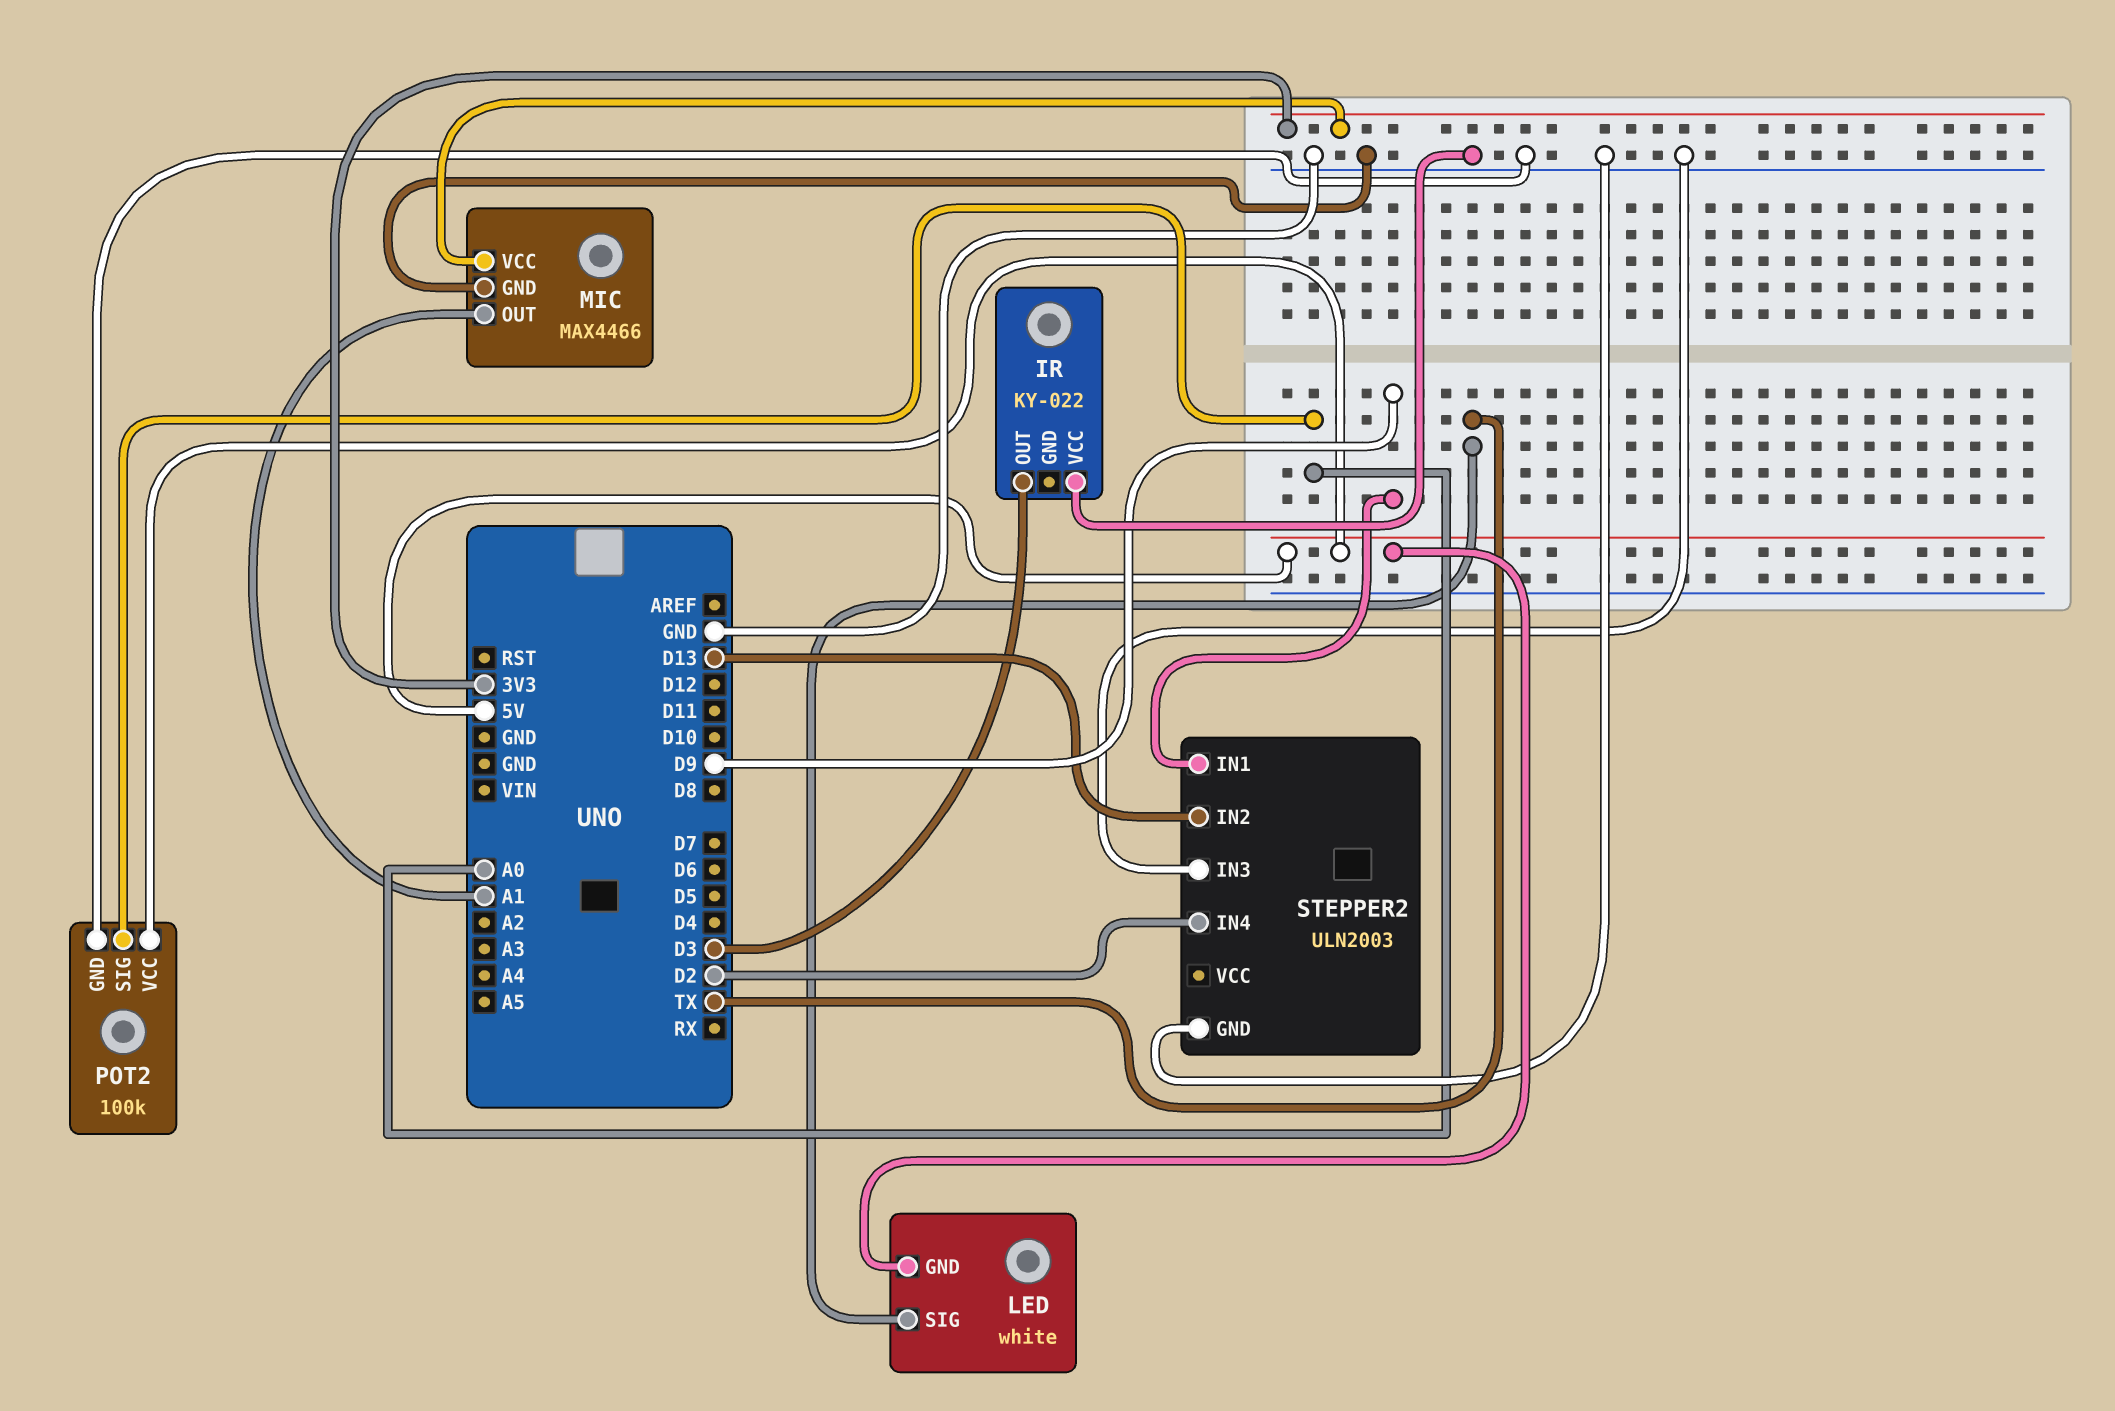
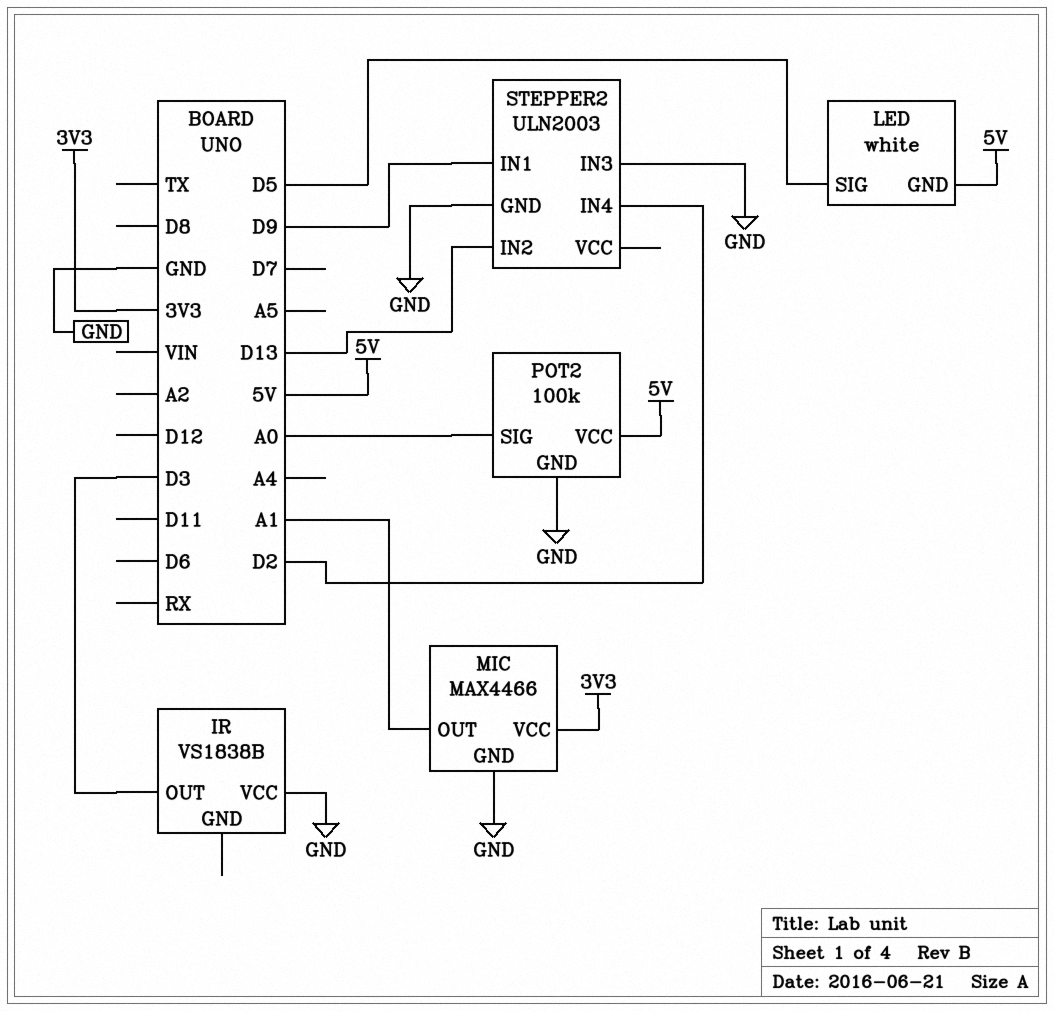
IR: KY-022 -> VS1838B
LED pin SIG: TX -> D5

